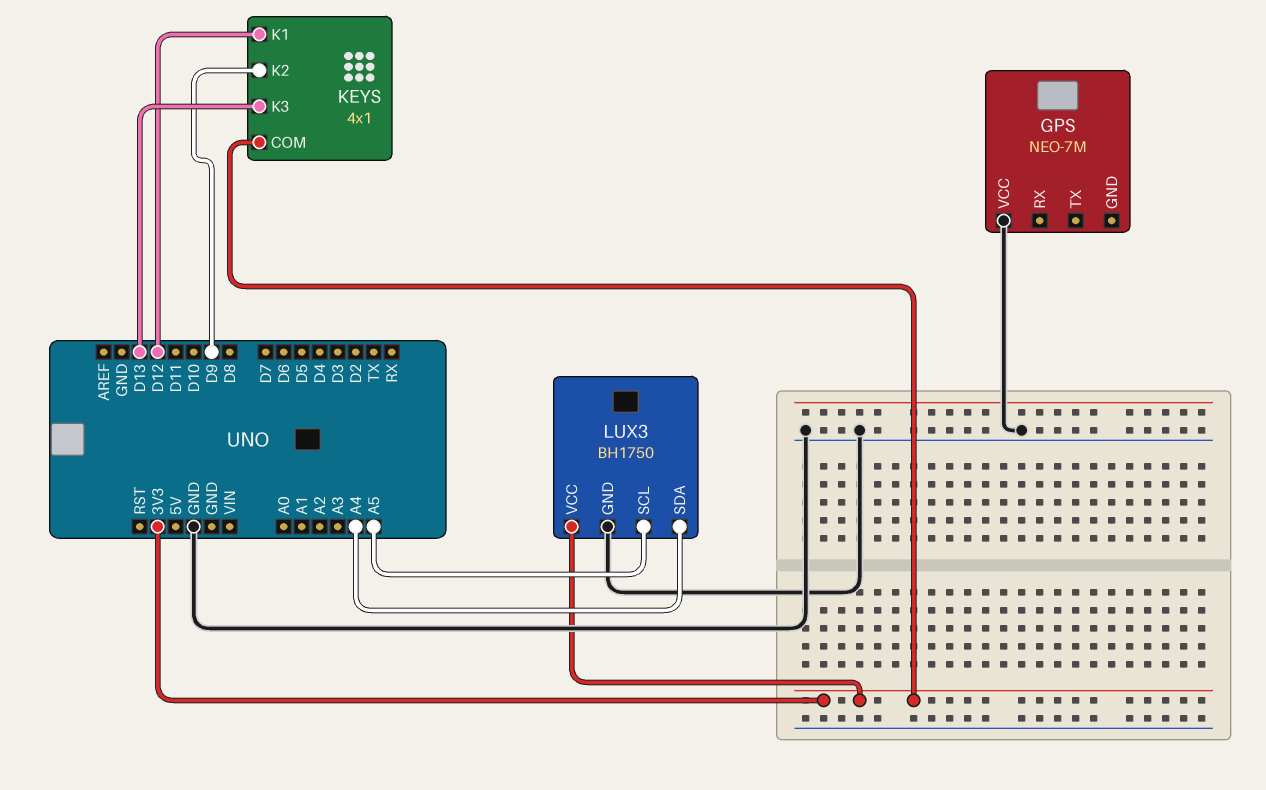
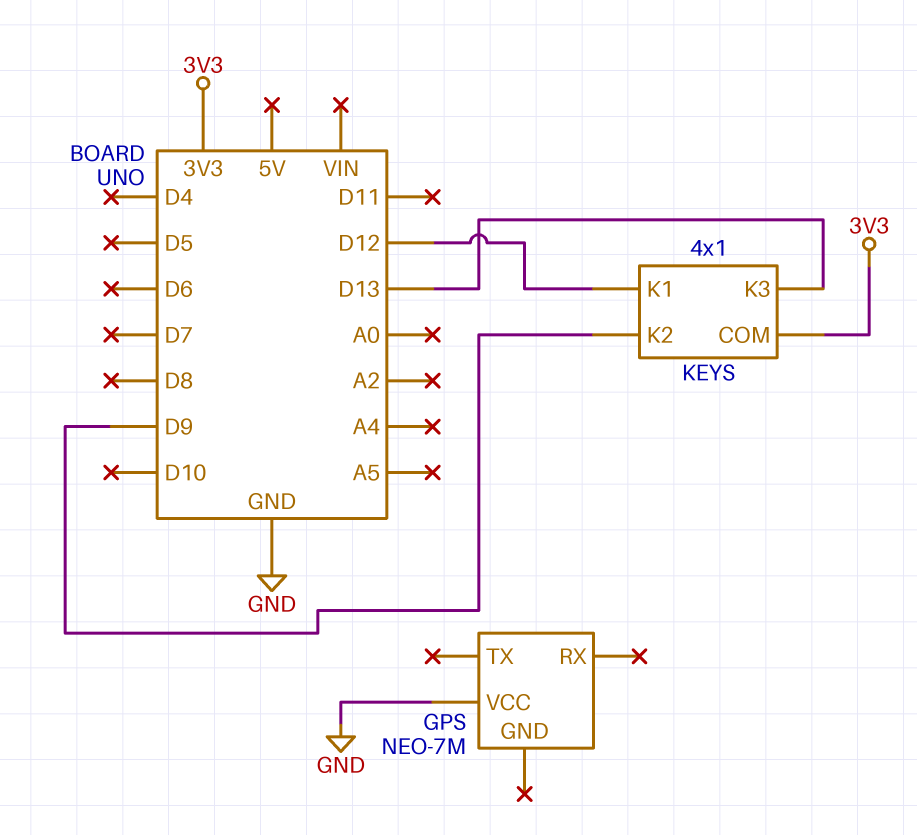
LUX3: BH1750 -> none
LUX3 pin GND: GND -> none
LUX3 pin SCL: A5 -> none
LUX3 pin SDA: A4 -> none
LUX3 pin VCC: 3V3 -> none

